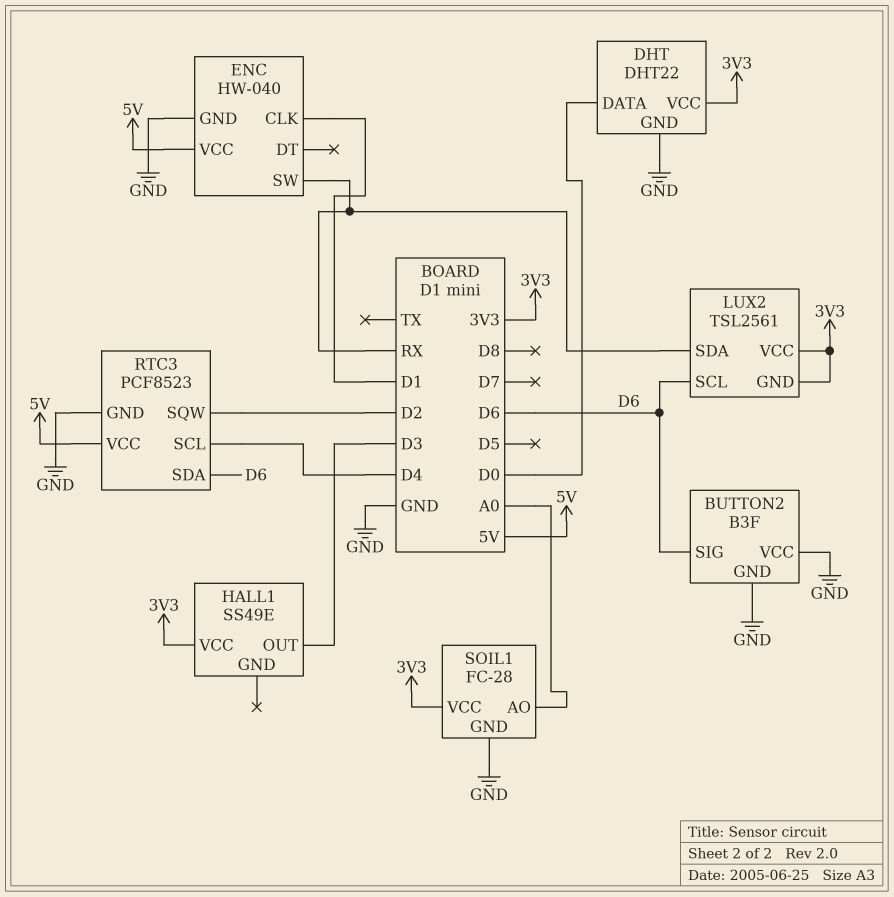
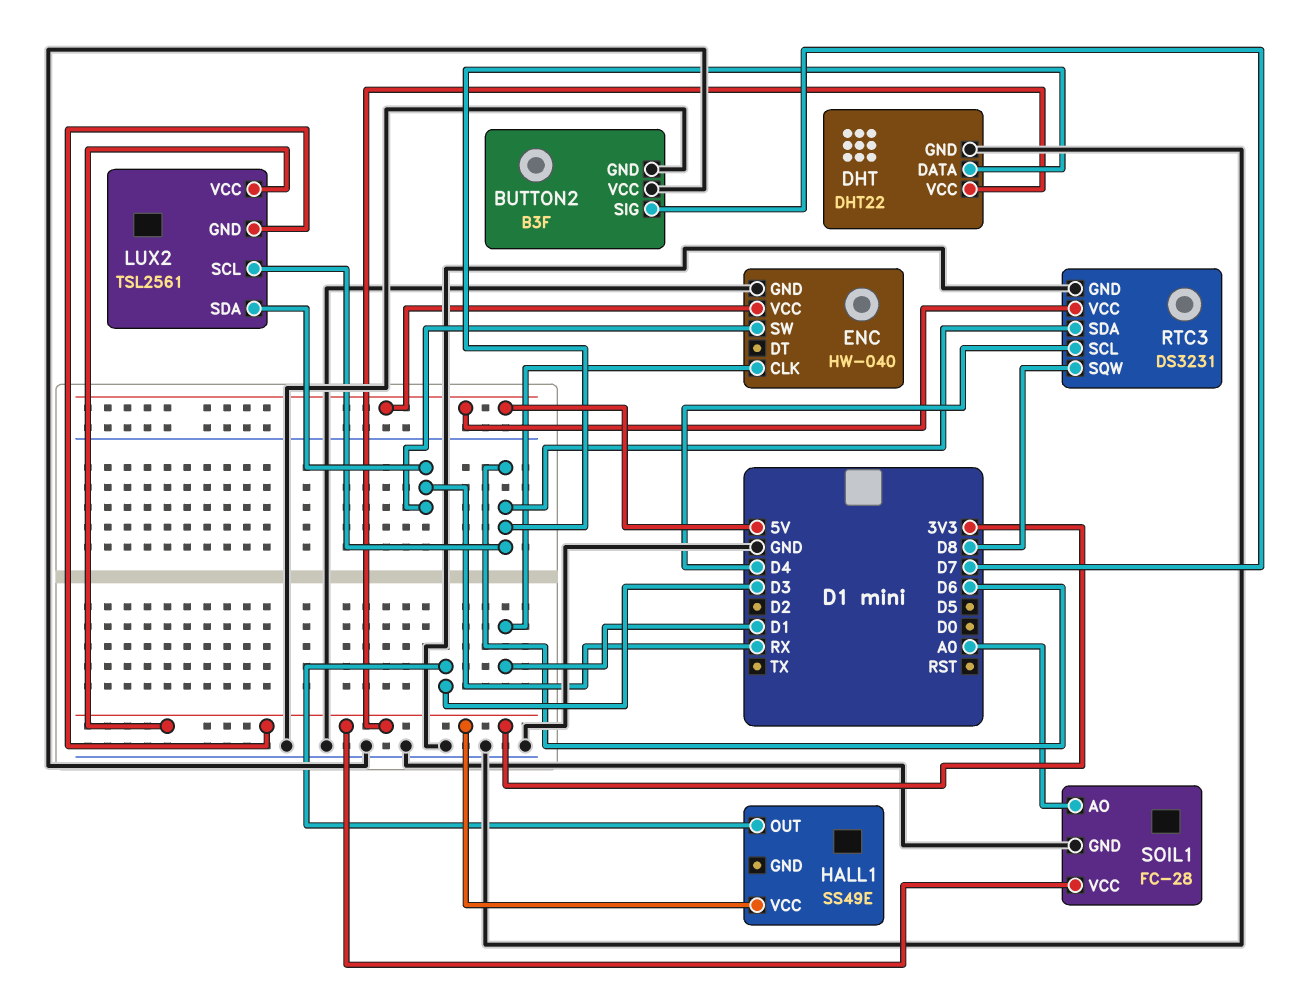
BUTTON2 pin SIG: D6 -> D7
DHT pin DATA: D0 -> D6
RTC3: PCF8523 -> DS3231
RTC3 pin SQW: D2 -> D8

